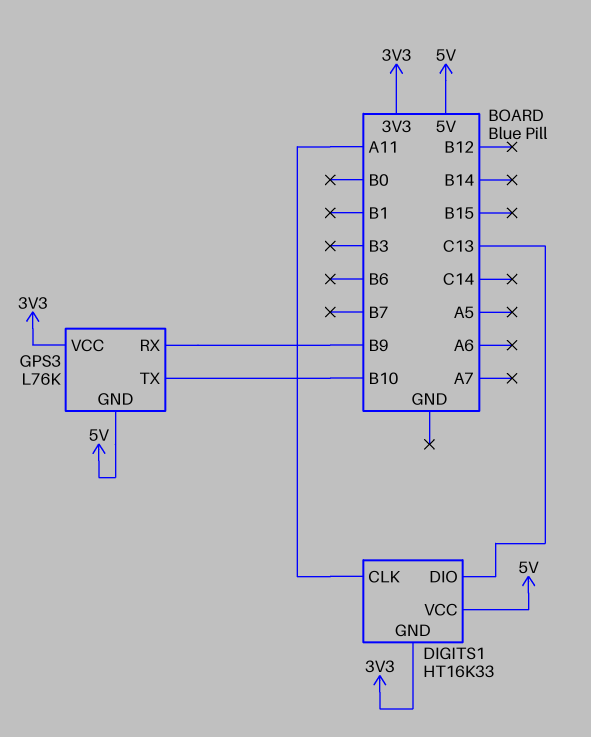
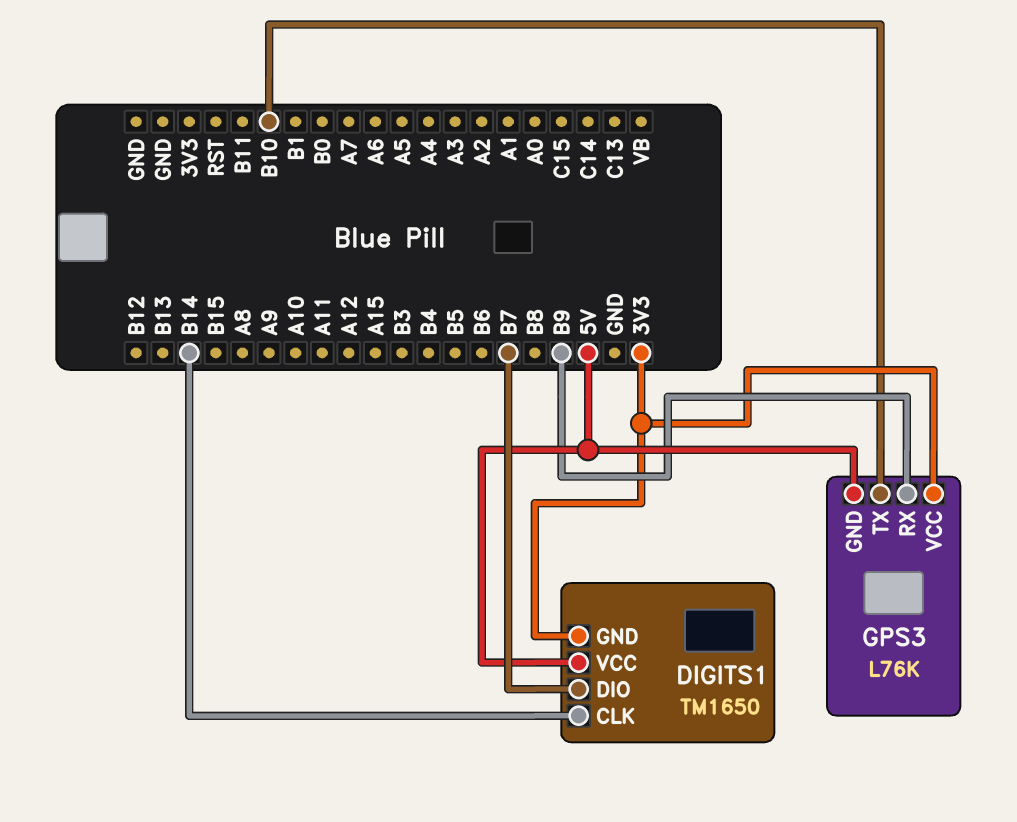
DIGITS1: HT16K33 -> TM1650
DIGITS1 pin CLK: A11 -> B14
DIGITS1 pin DIO: C13 -> B7

